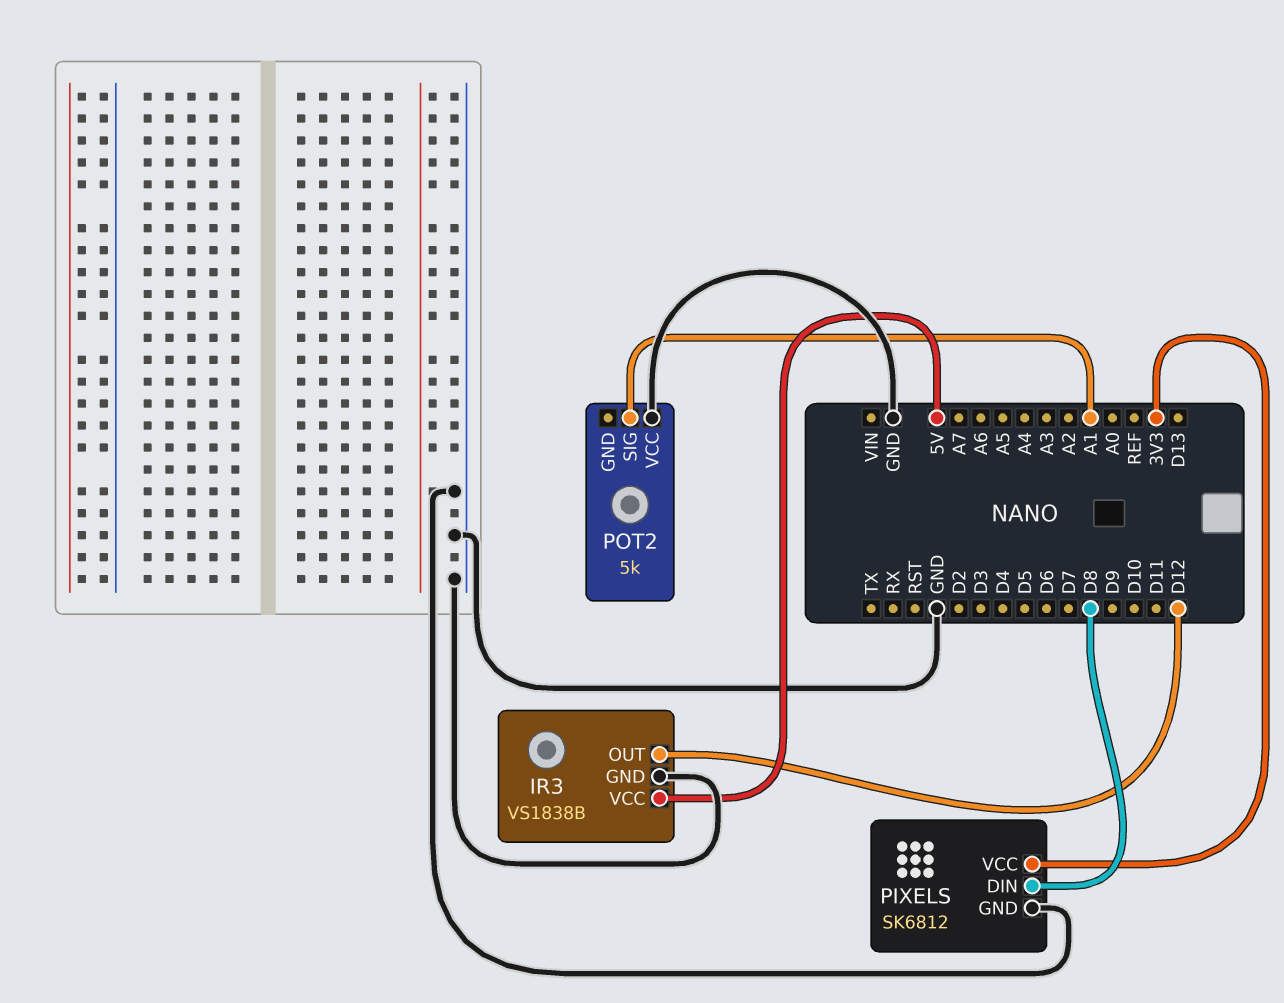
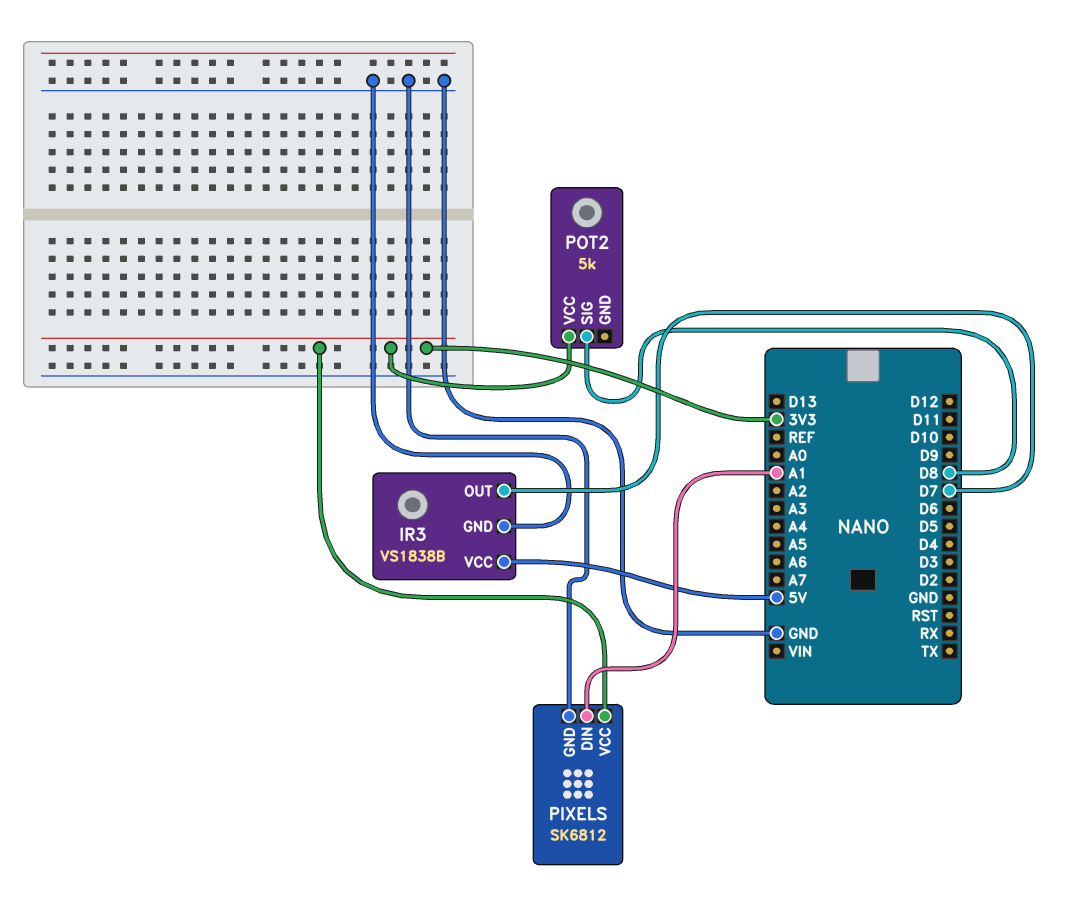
IR3 pin OUT: D12 -> D7
PIXELS pin DIN: D8 -> A1
POT2 pin SIG: A1 -> D8
POT2 pin VCC: GND -> 3V3

